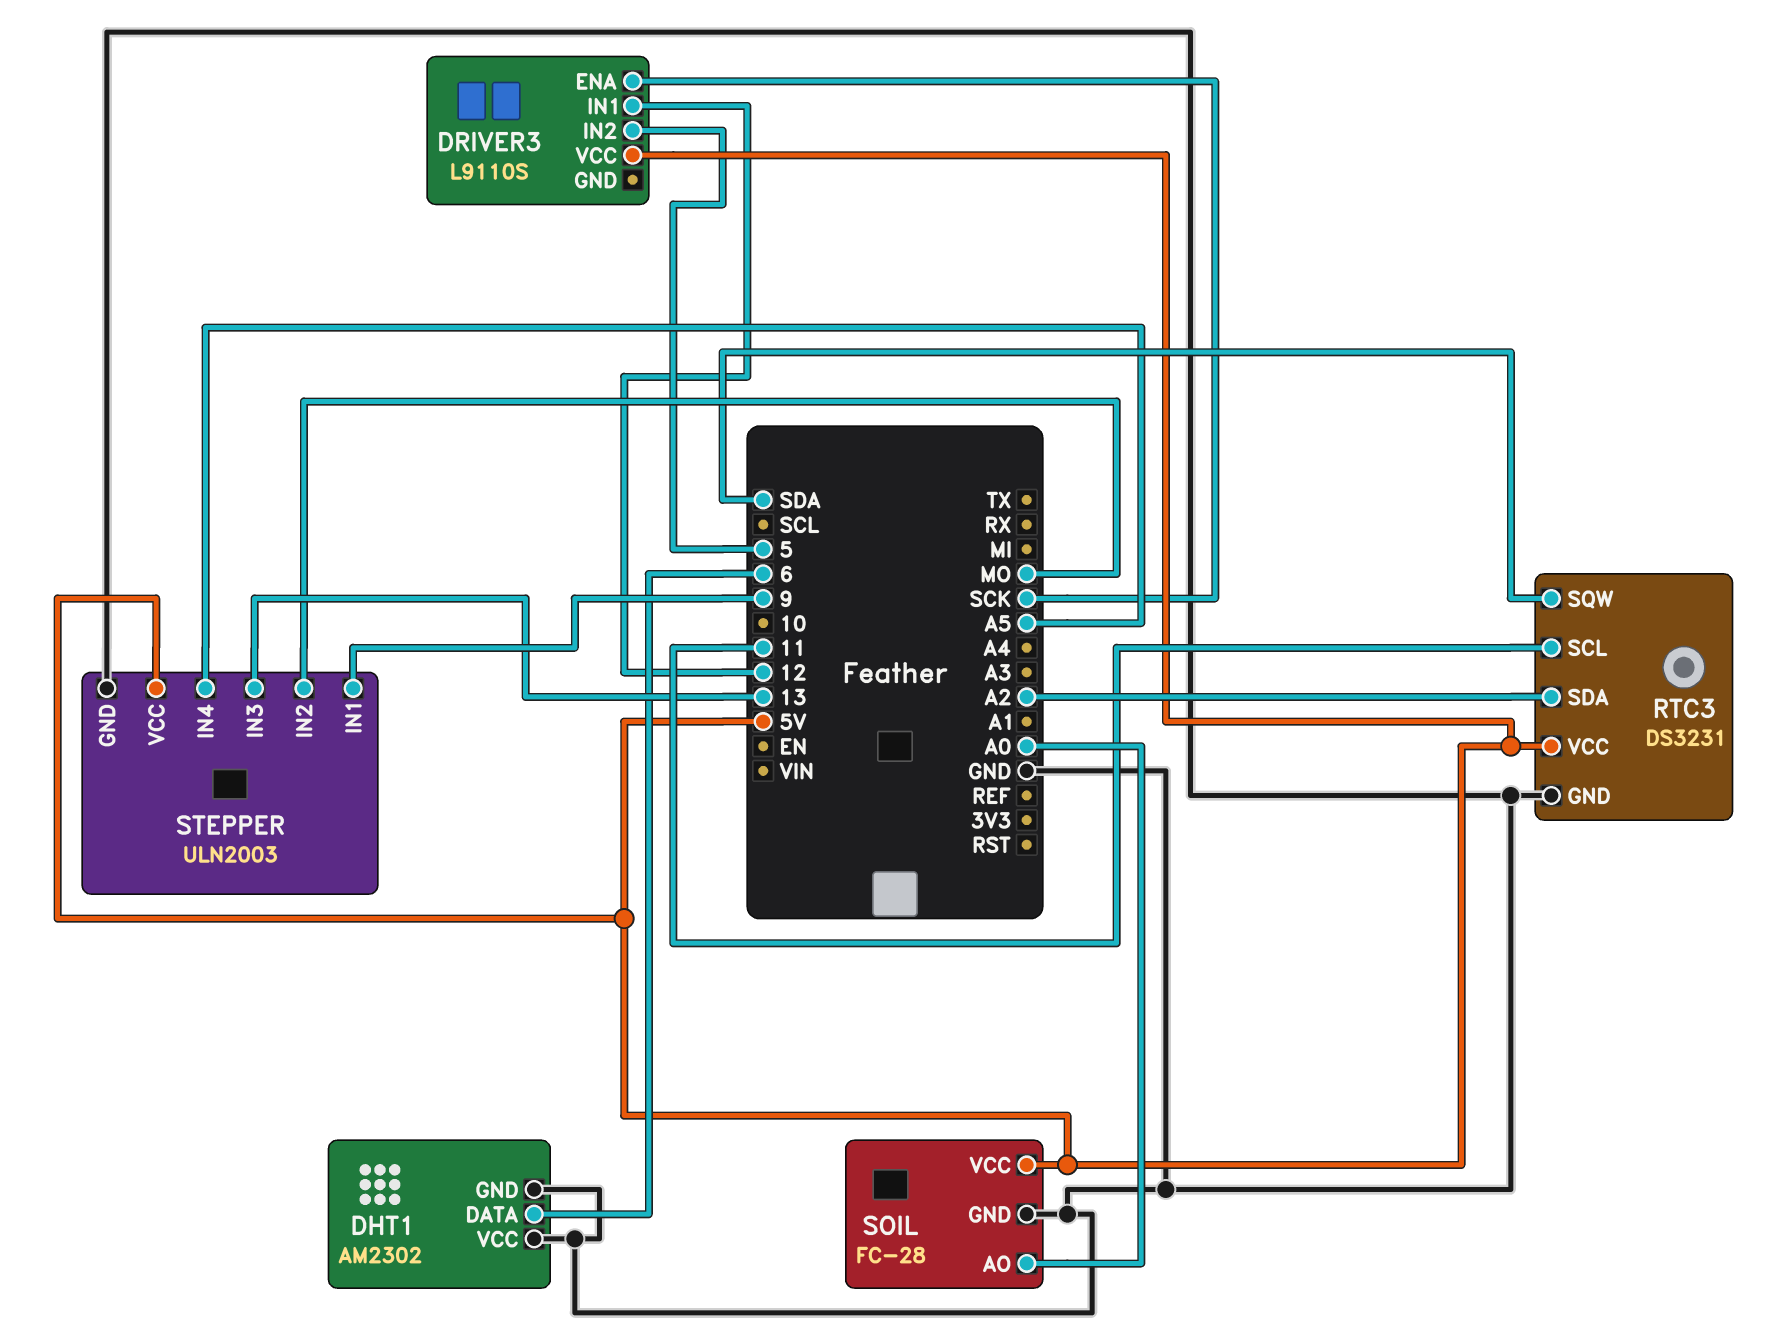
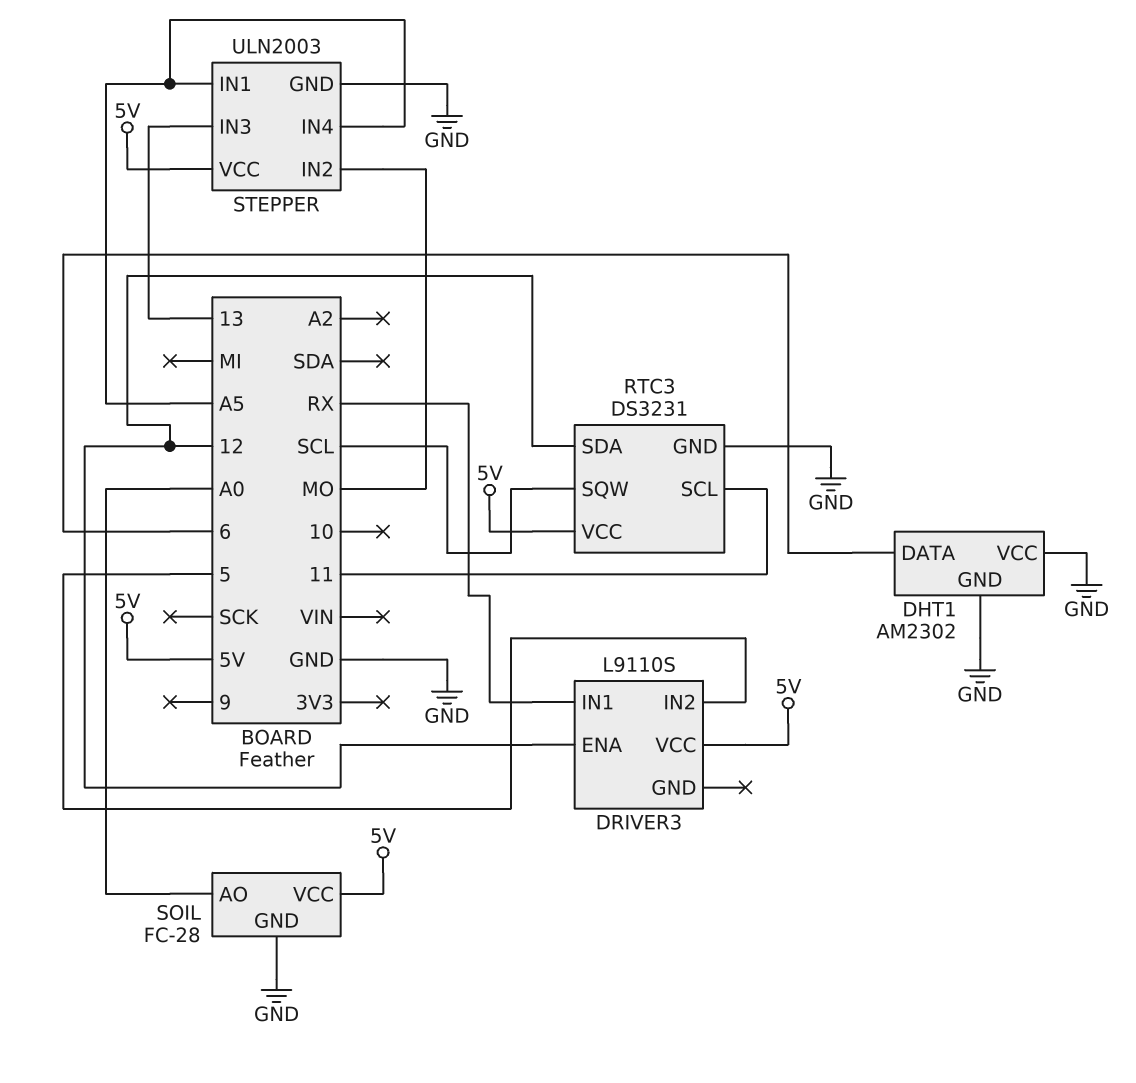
DRIVER3 pin ENA: SCK -> 12
DRIVER3 pin IN1: 12 -> RX
RTC3 pin SDA: A2 -> 12
RTC3 pin SQW: SDA -> SCL
STEPPER pin IN1: 9 -> A5

